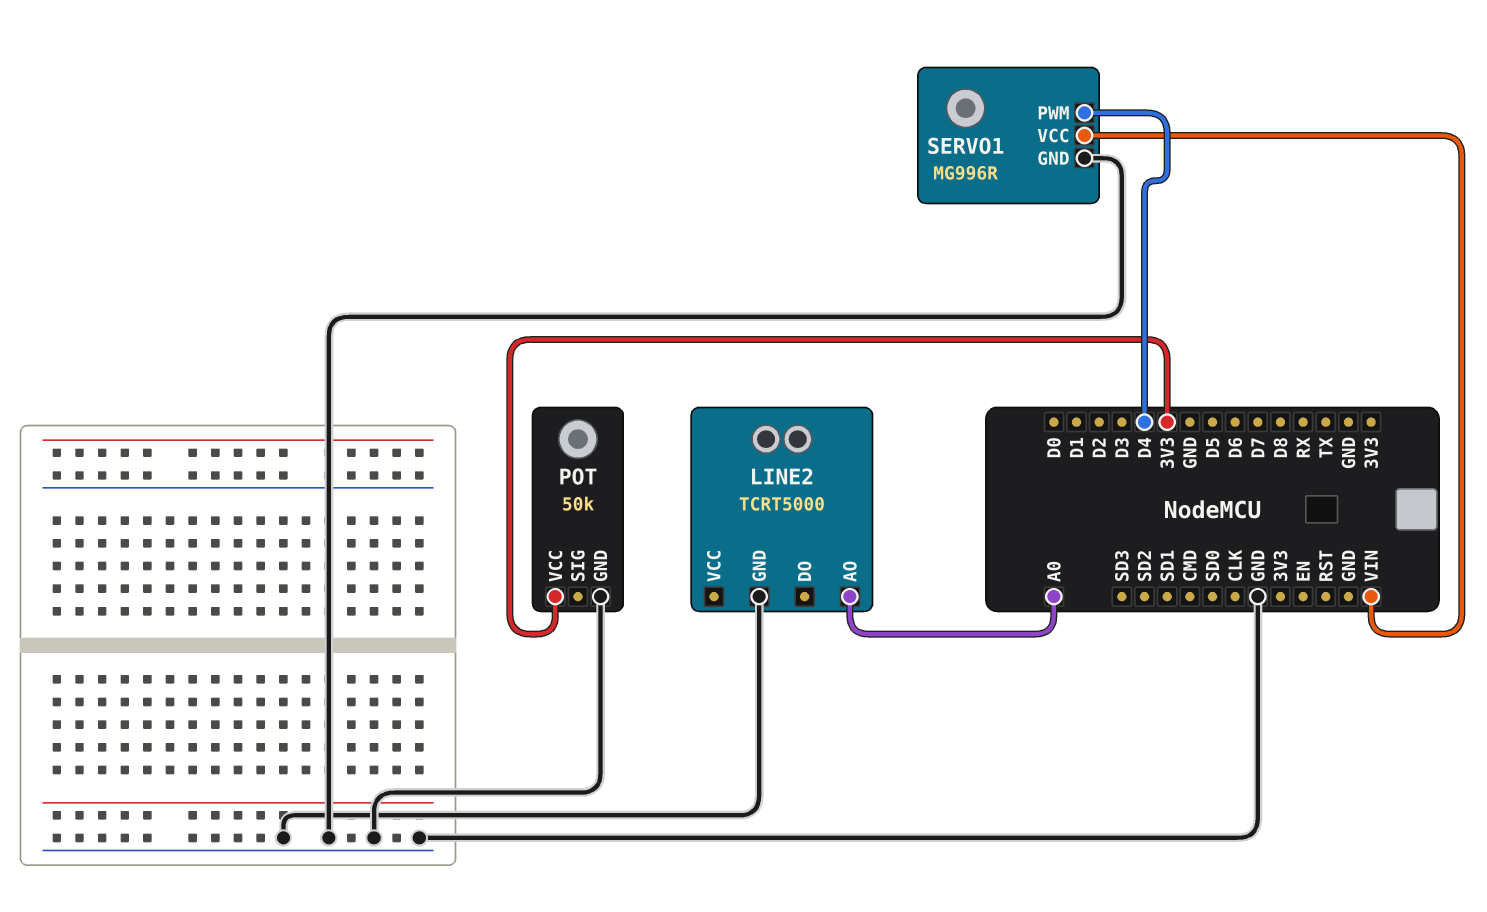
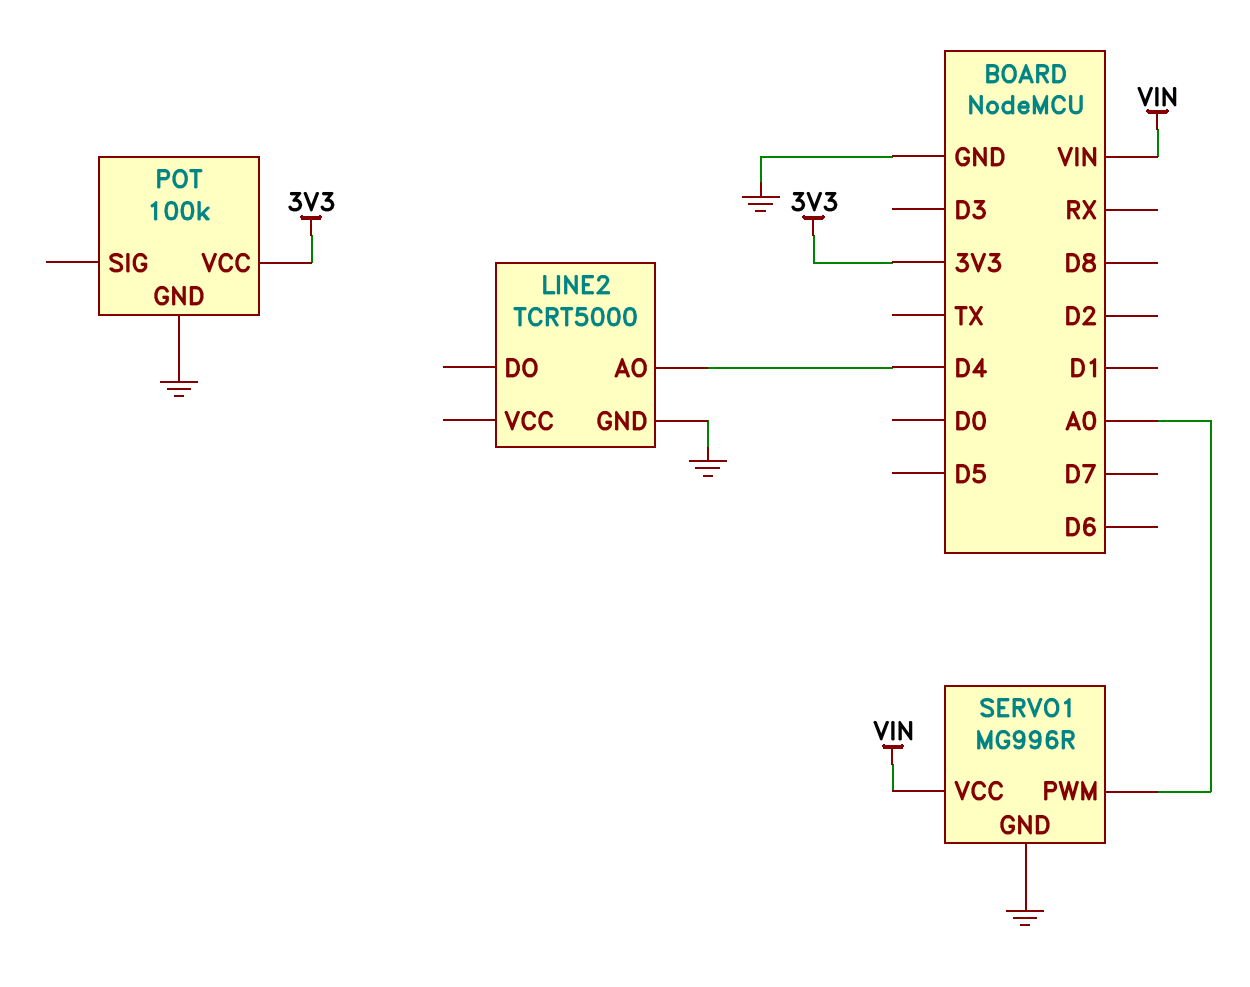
LINE2 pin AO: A0 -> D4
POT: 50k -> 100k
SERVO1 pin PWM: D4 -> A0

